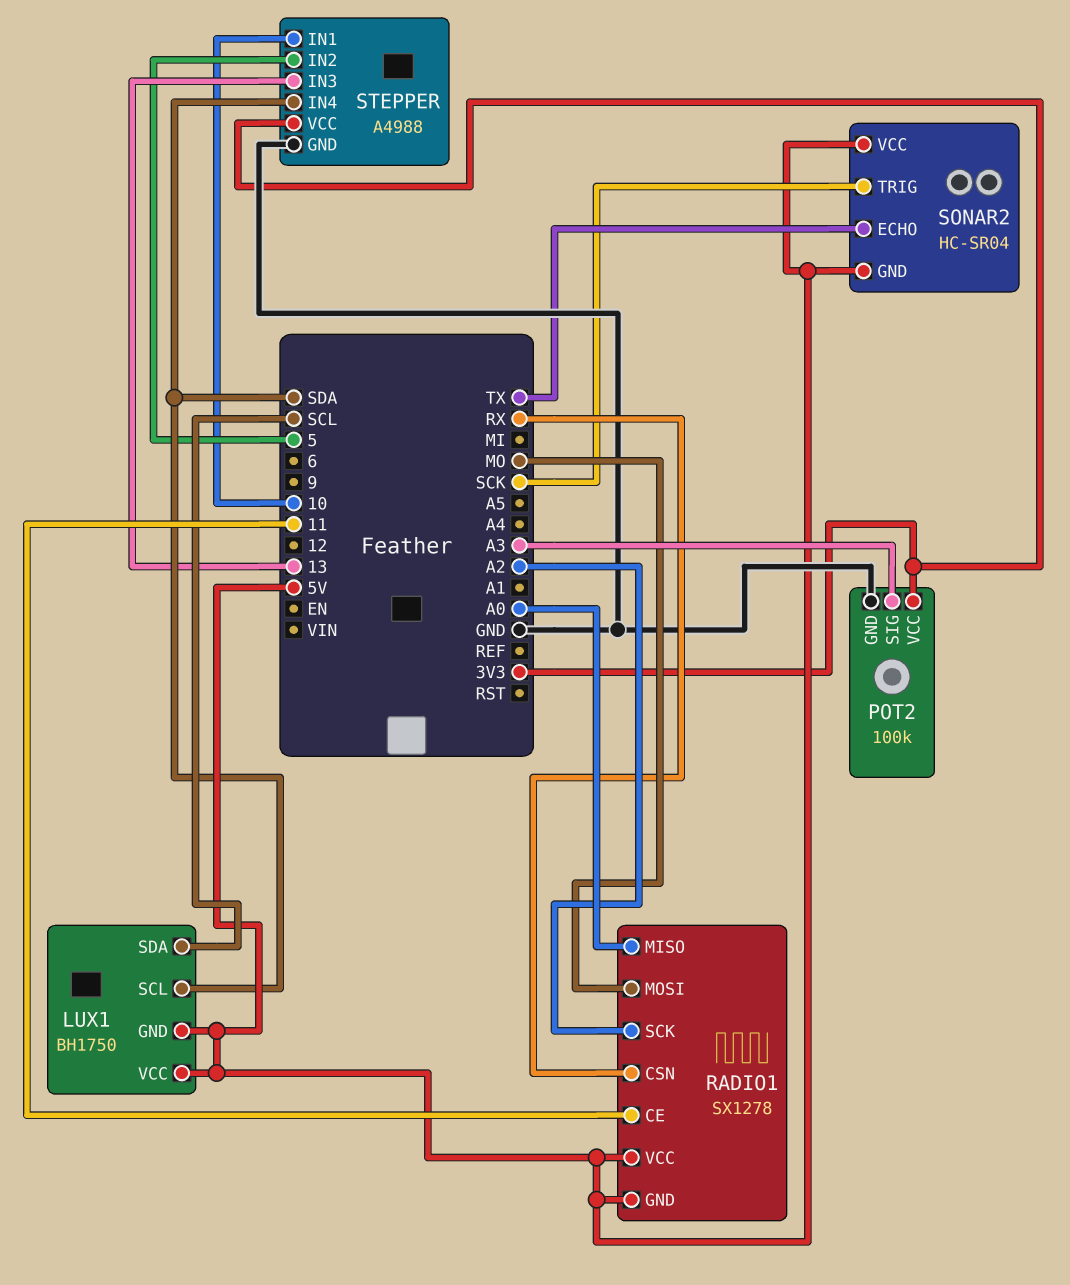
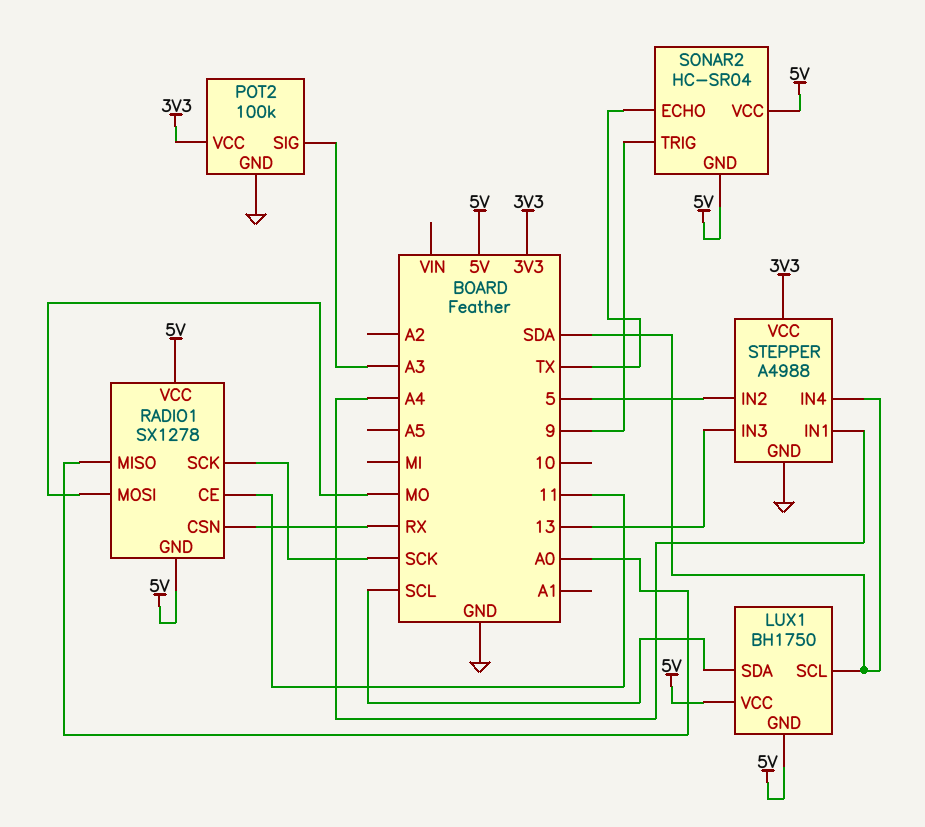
RADIO1 pin SCK: A2 -> SCK
SONAR2 pin TRIG: SCK -> 9
STEPPER pin IN1: 10 -> A4

